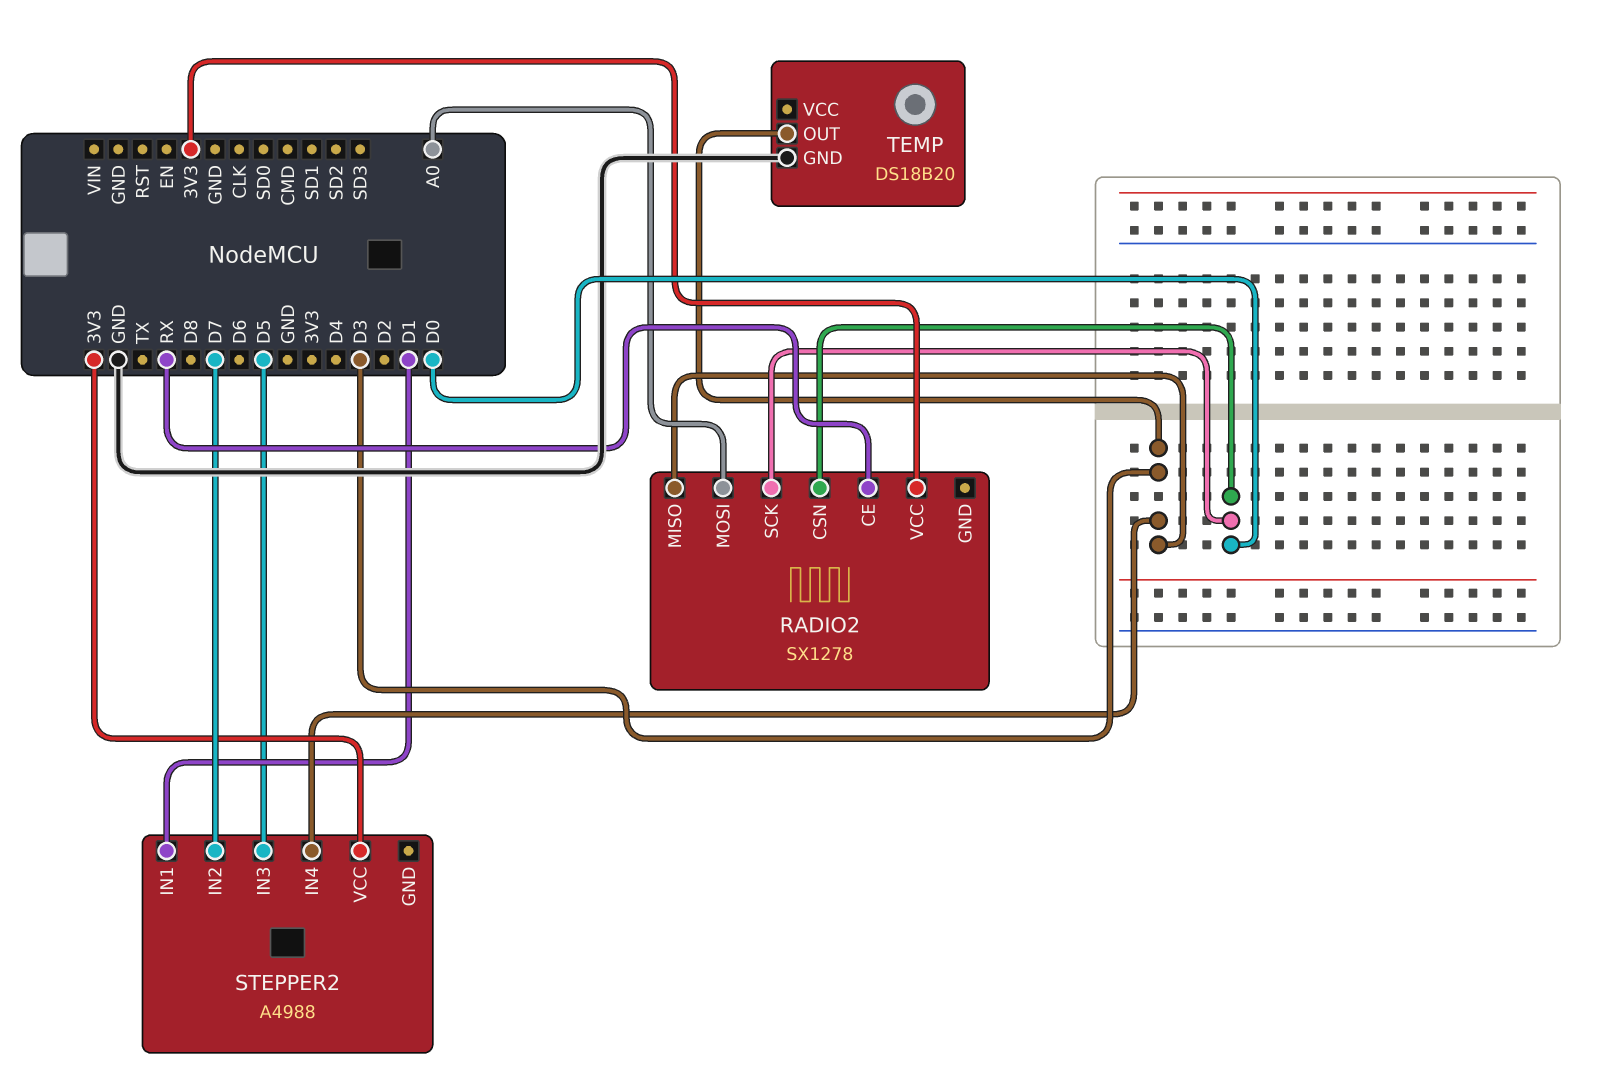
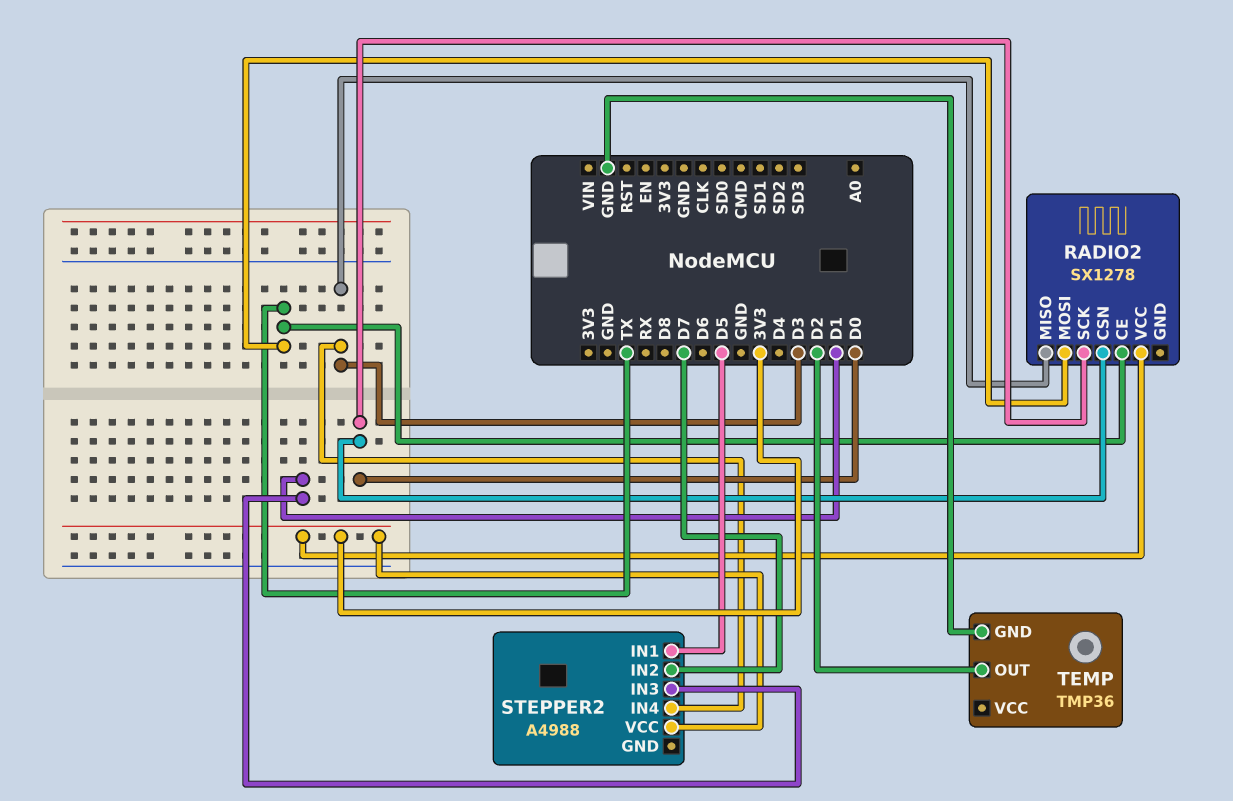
RADIO2 pin CE: RX -> TX
RADIO2 pin MOSI: A0 -> TX
STEPPER2 pin IN1: D1 -> D5
STEPPER2 pin IN3: D5 -> D1
TEMP: DS18B20 -> TMP36
TEMP pin OUT: D3 -> D2

